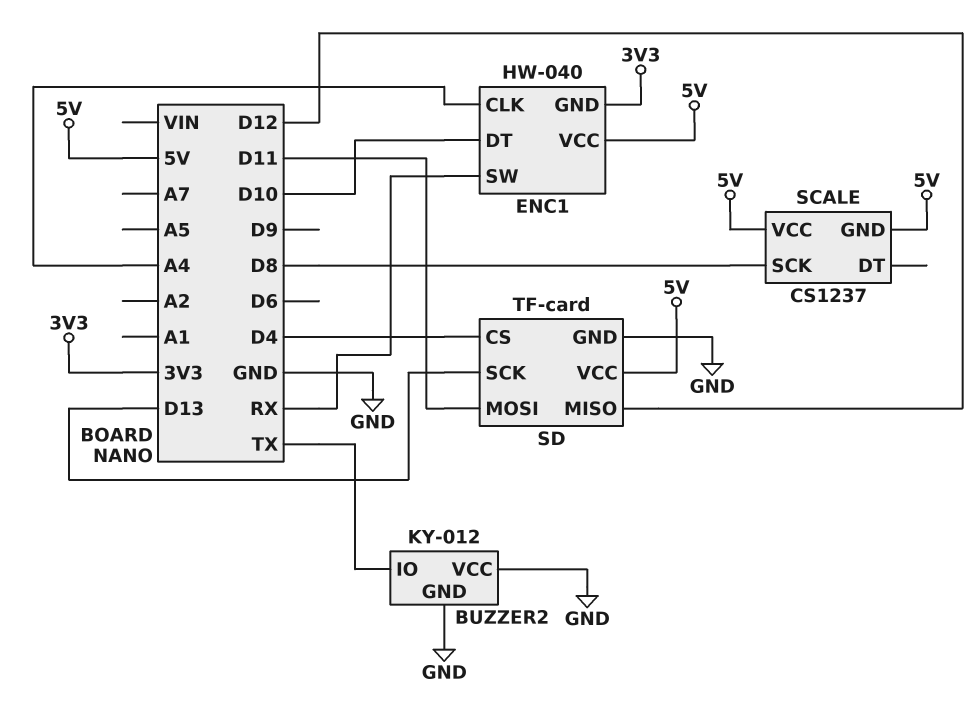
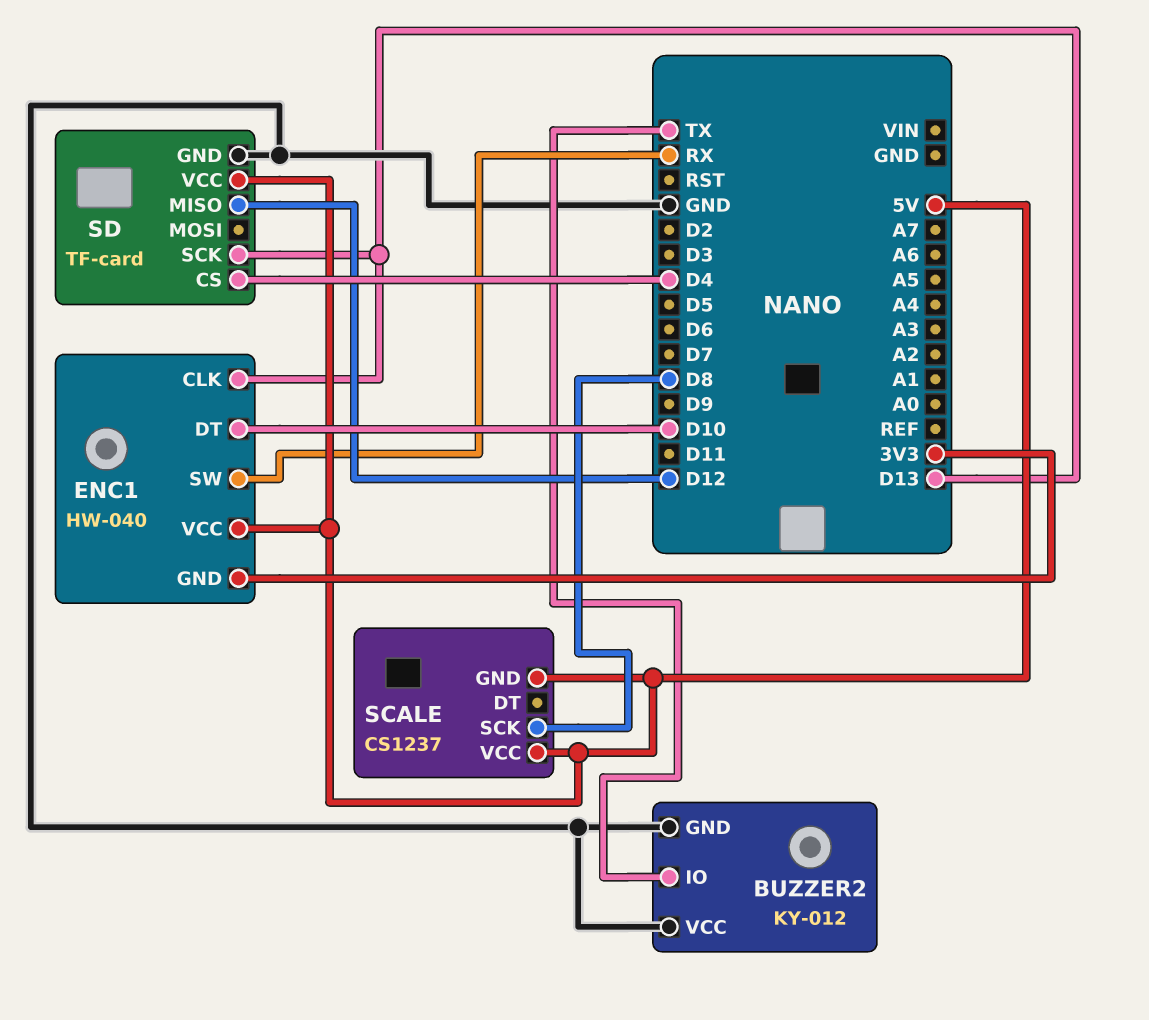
ENC1 pin CLK: A4 -> D13
SD pin MOSI: D11 -> none

